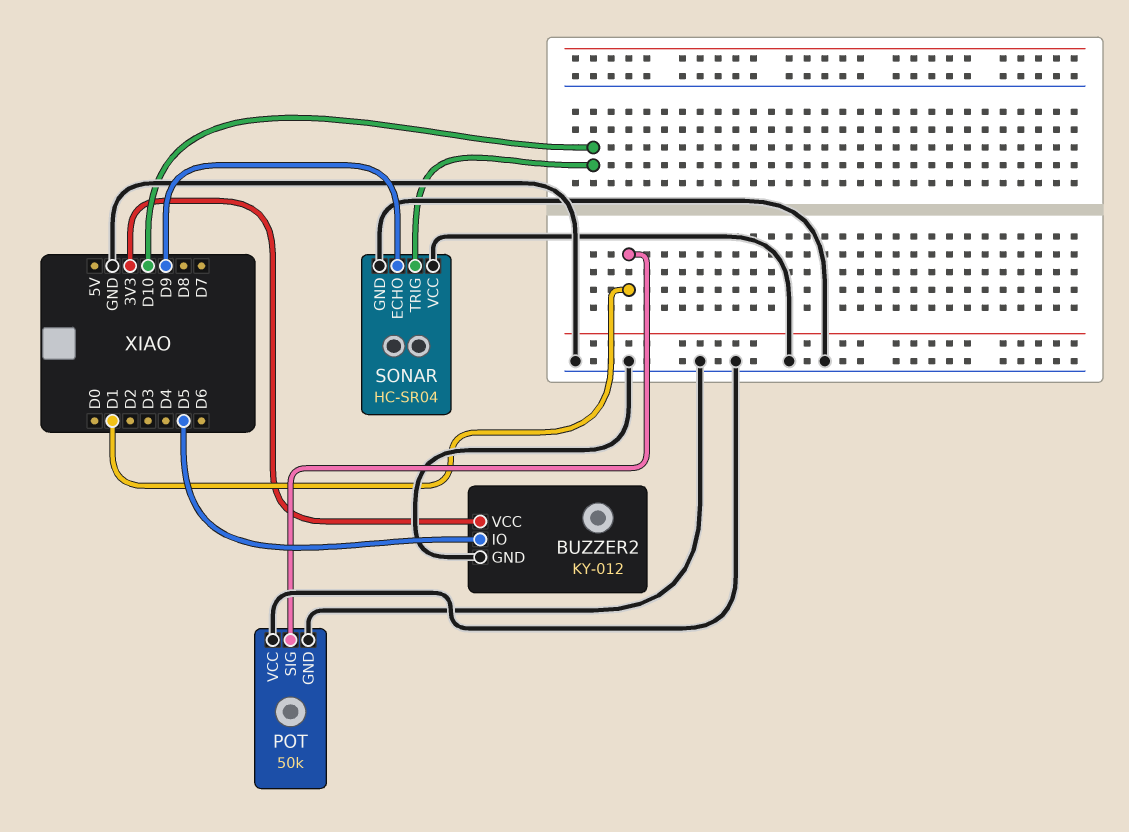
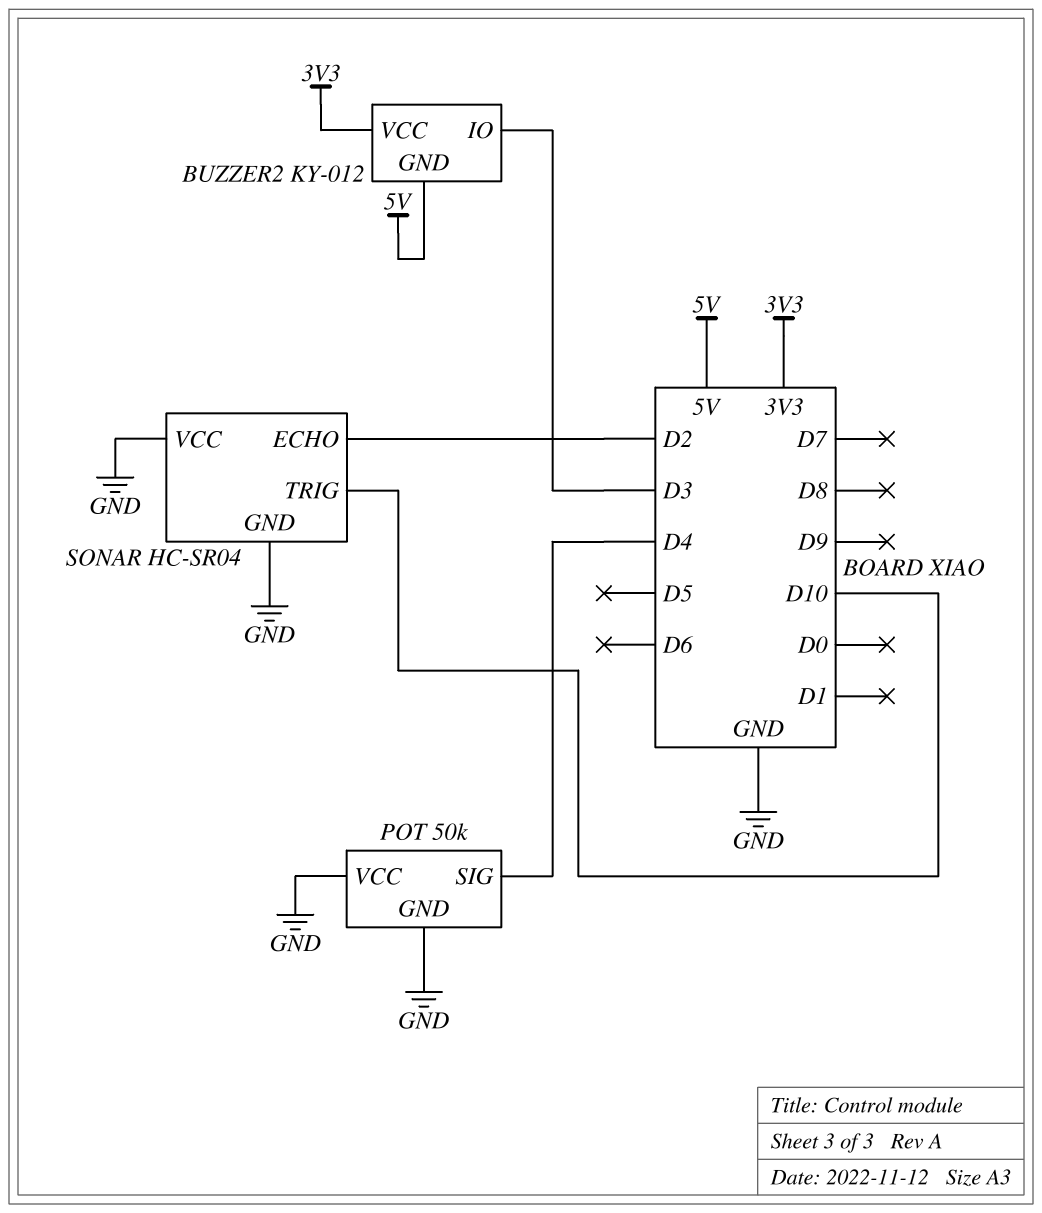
BUZZER2 pin GND: GND -> 5V
BUZZER2 pin IO: D5 -> D3
POT pin SIG: D1 -> D4
SONAR pin ECHO: D9 -> D2

